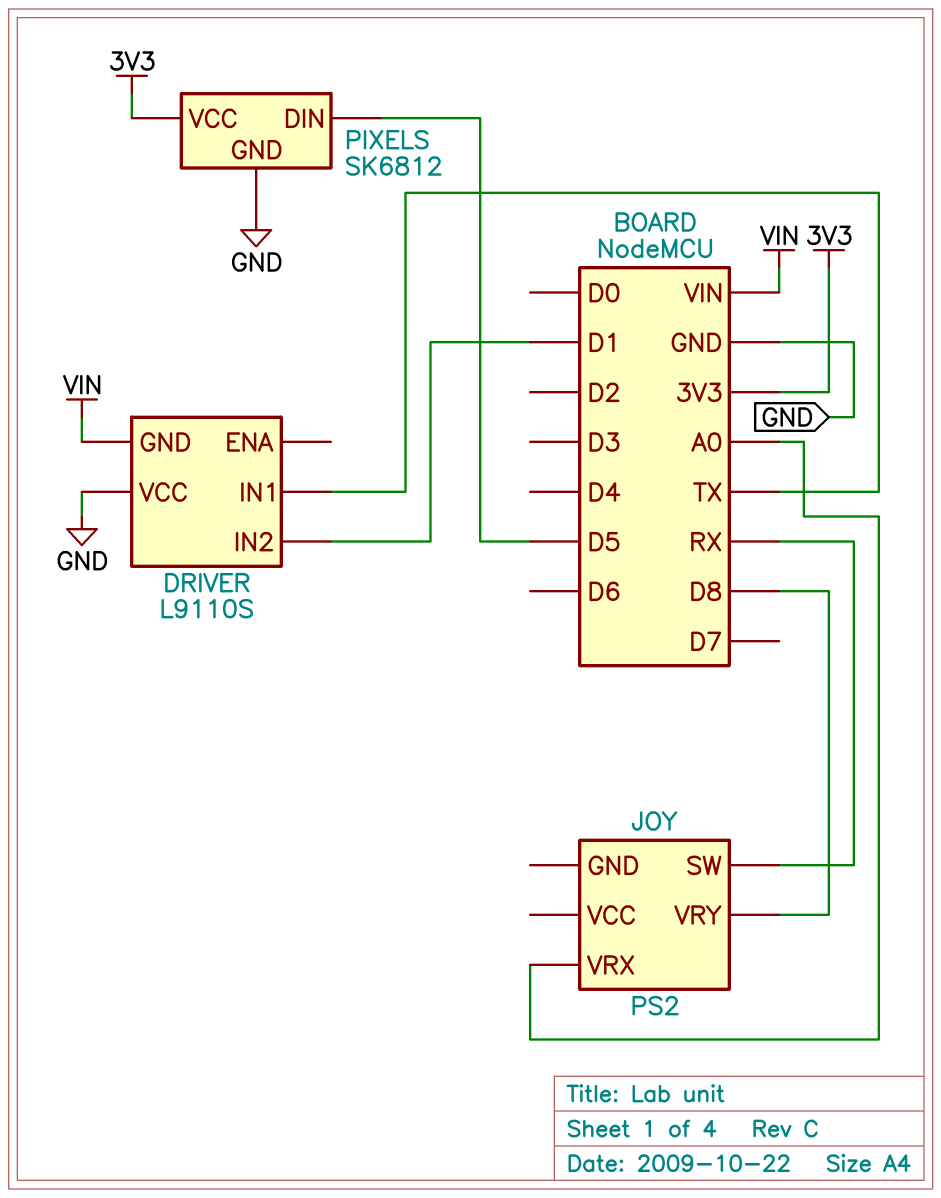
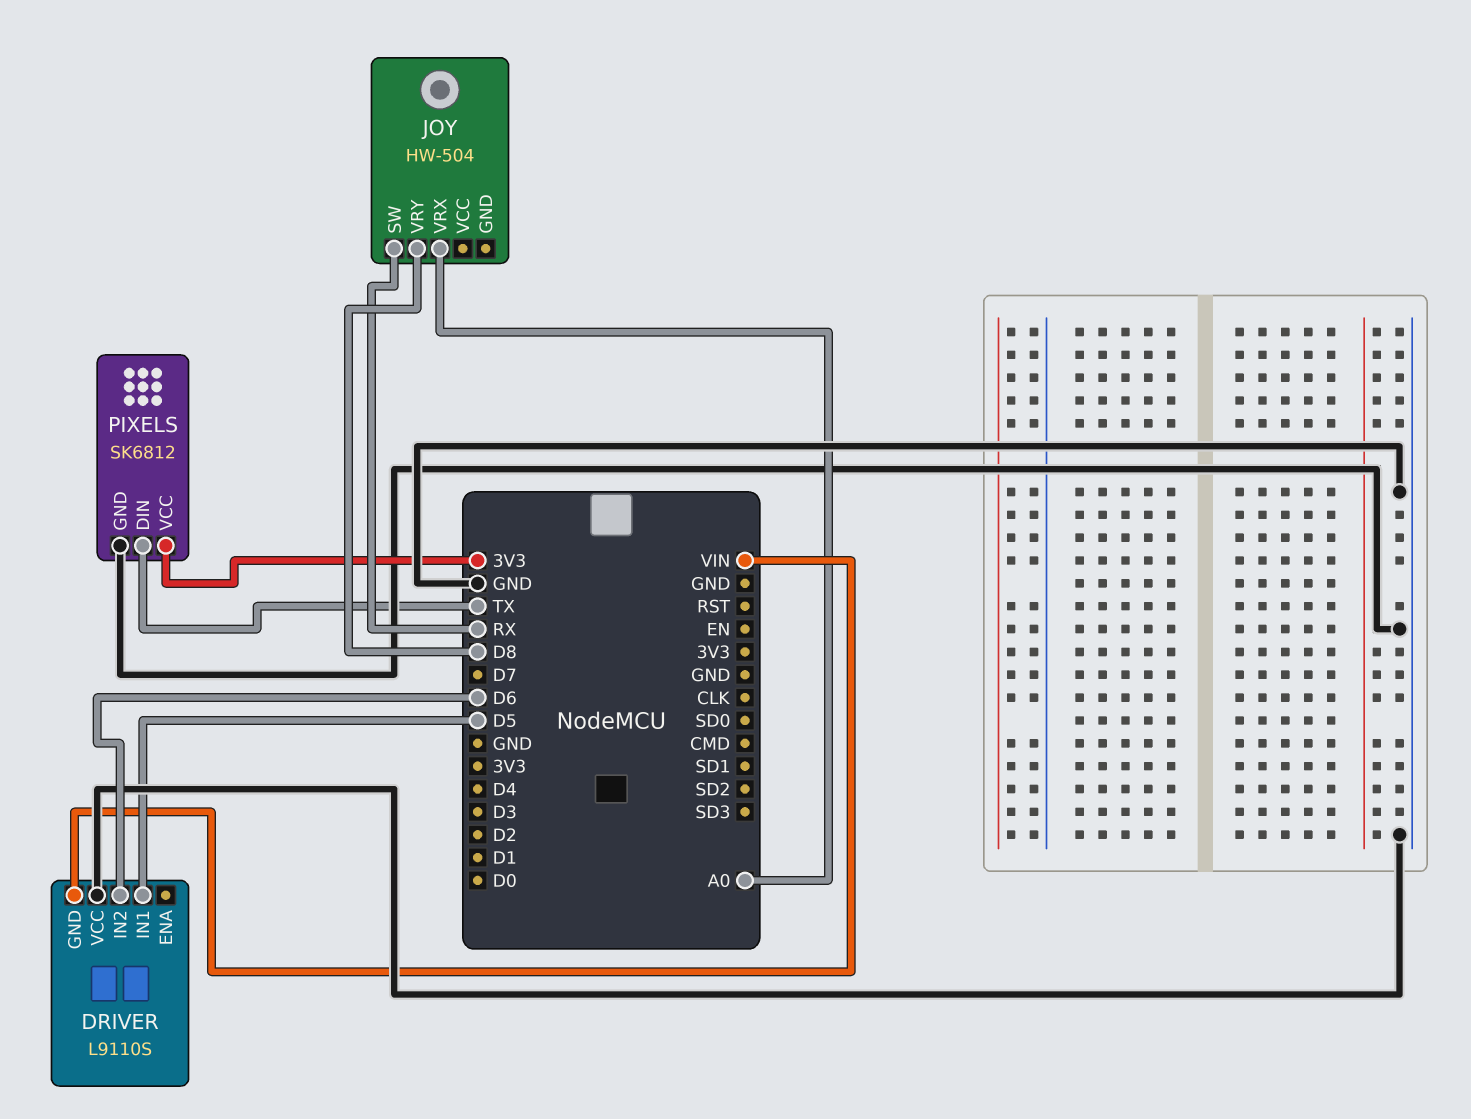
DRIVER pin IN1: TX -> D5
DRIVER pin IN2: D1 -> D6
JOY: PS2 -> HW-504
PIXELS pin DIN: D5 -> TX

